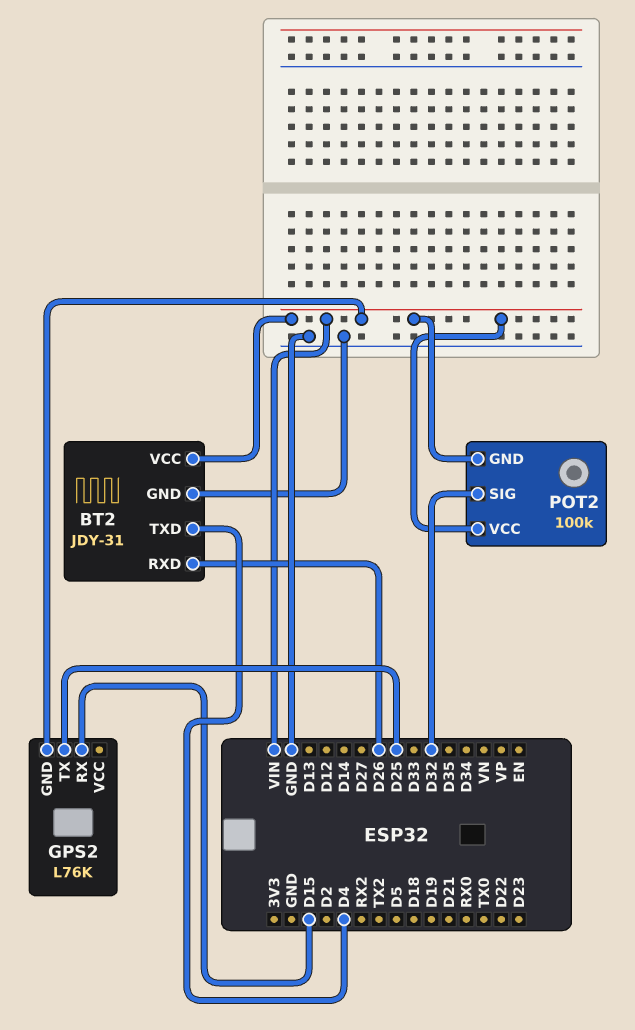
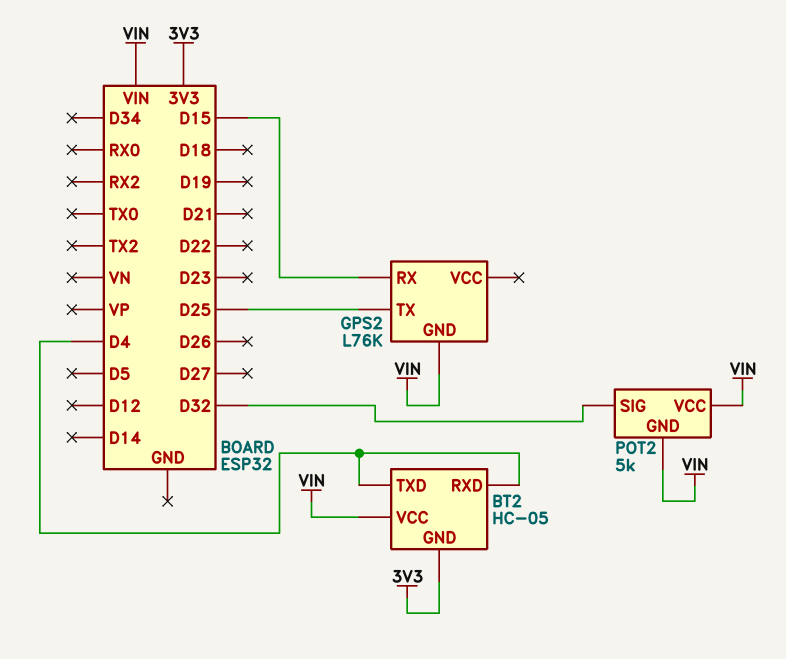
BT2: JDY-31 -> HC-05
BT2 pin GND: GND -> 3V3
BT2 pin RXD: D26 -> D4
POT2: 100k -> 5k

